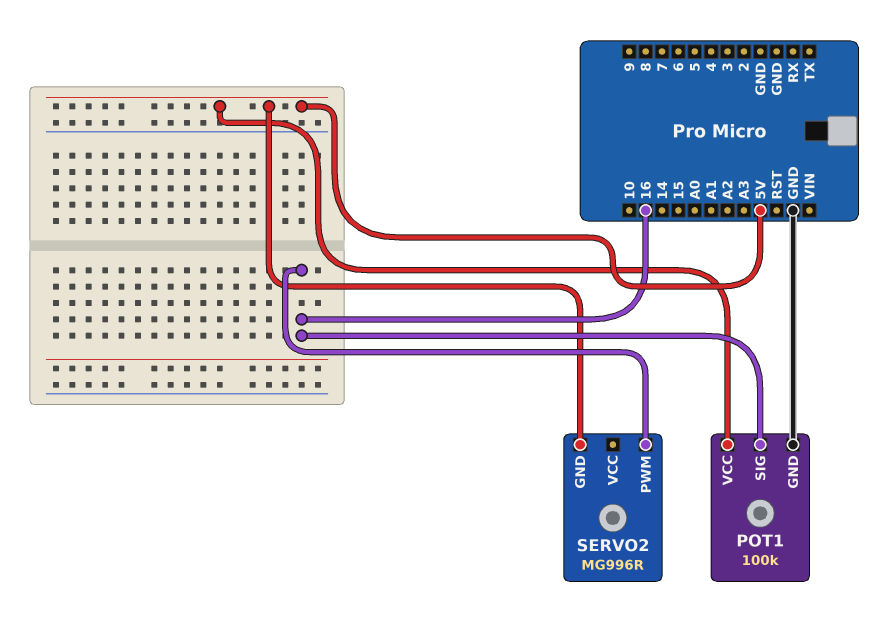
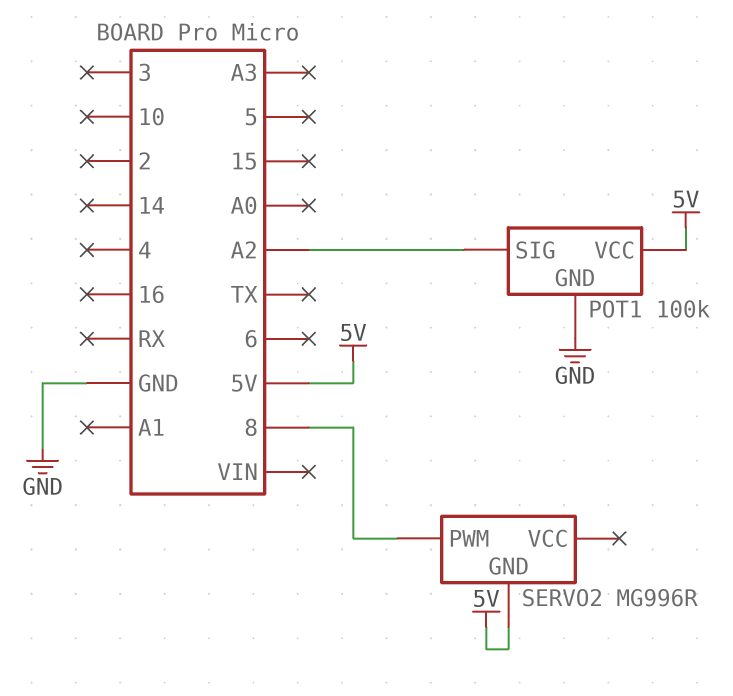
POT1 pin SIG: 16 -> A2
SERVO2 pin PWM: 16 -> 8

